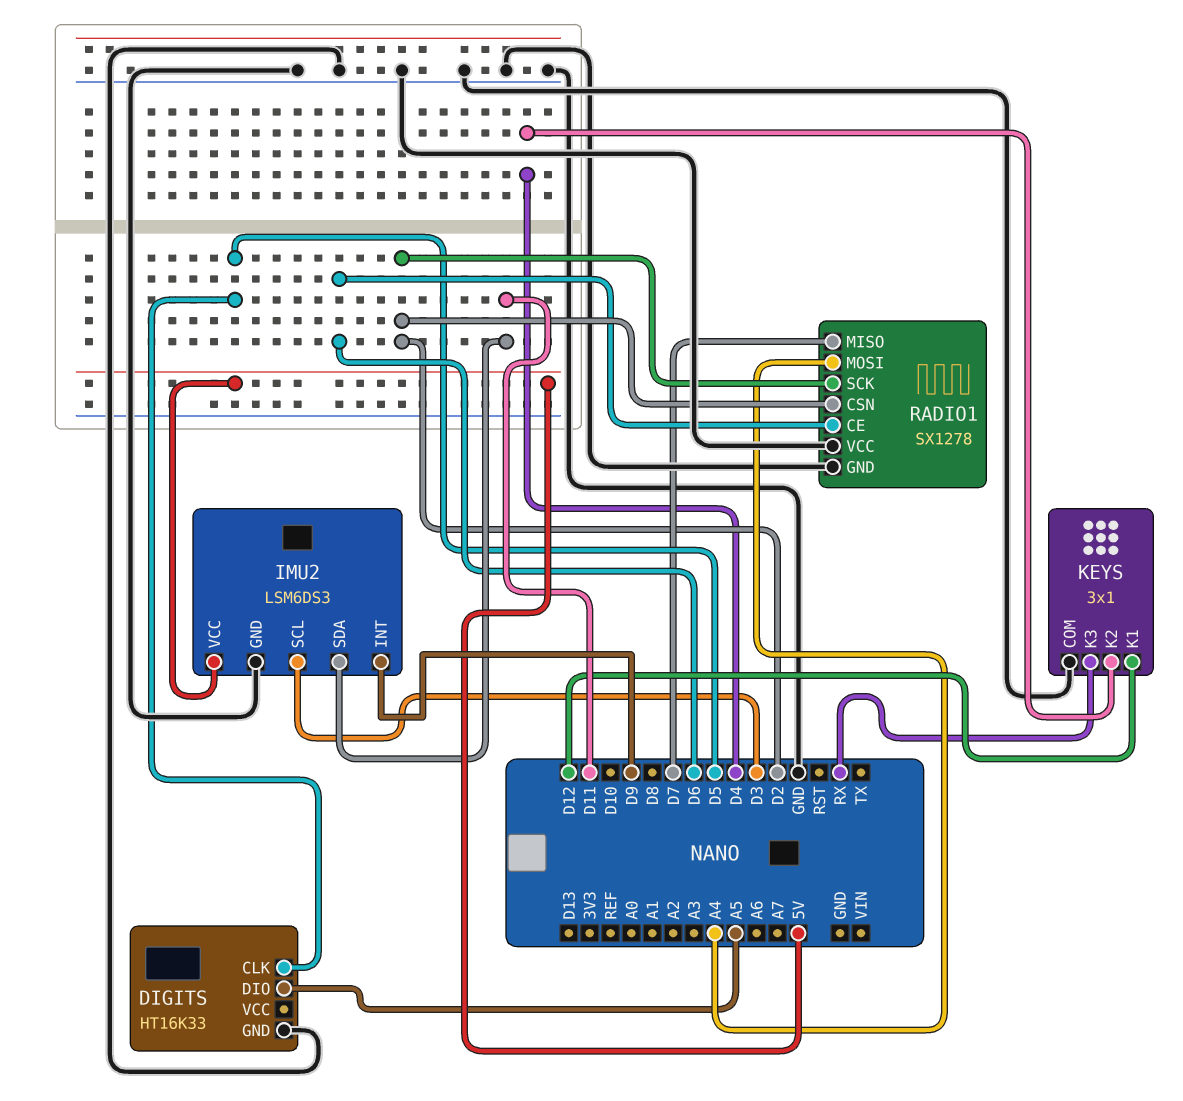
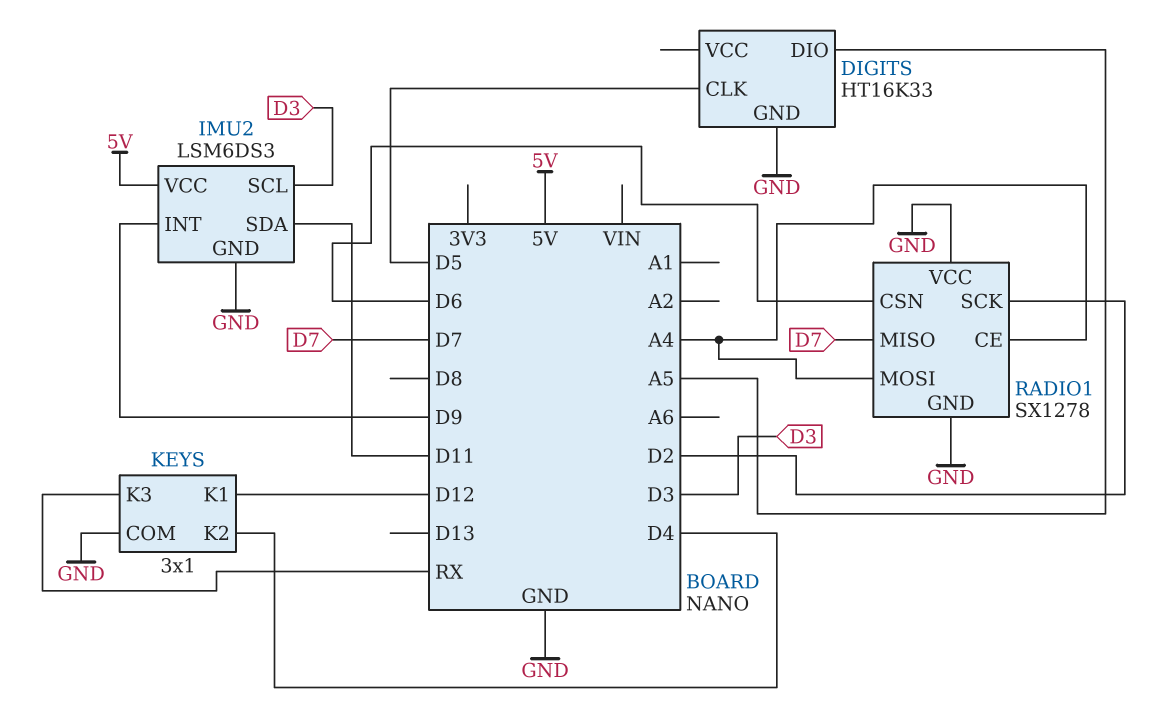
RADIO1 pin CE: D6 -> A4
RADIO1 pin CSN: D2 -> D6

